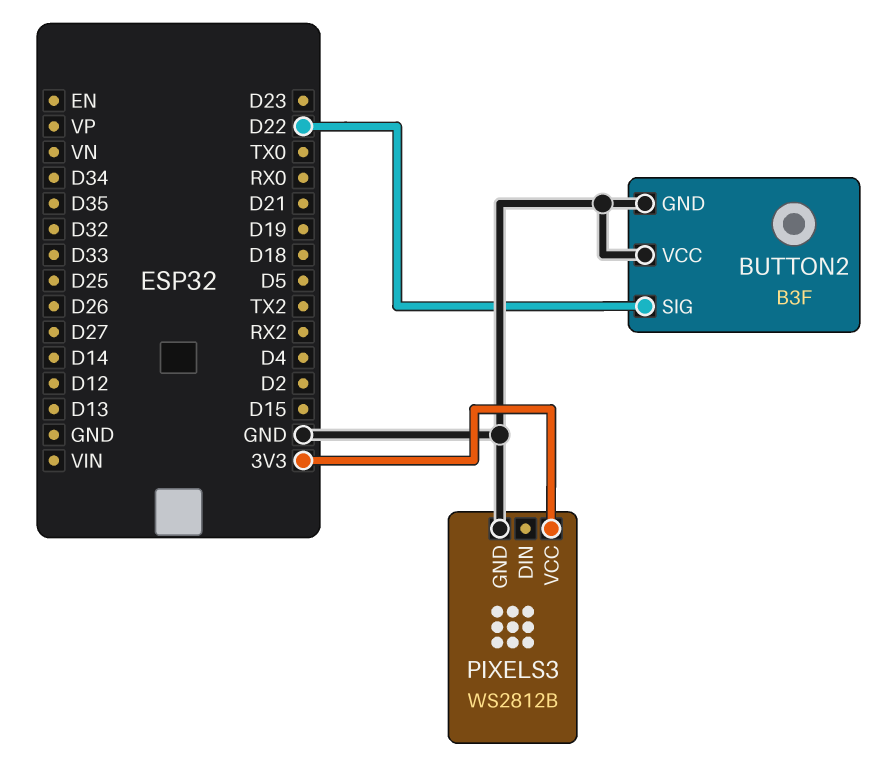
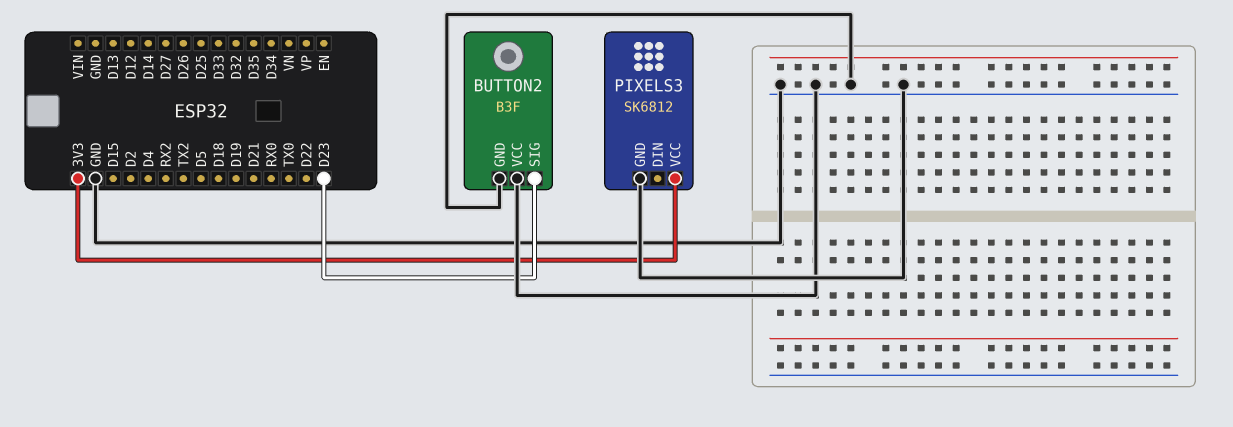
BUTTON2 pin SIG: D22 -> D23
PIXELS3: WS2812B -> SK6812

